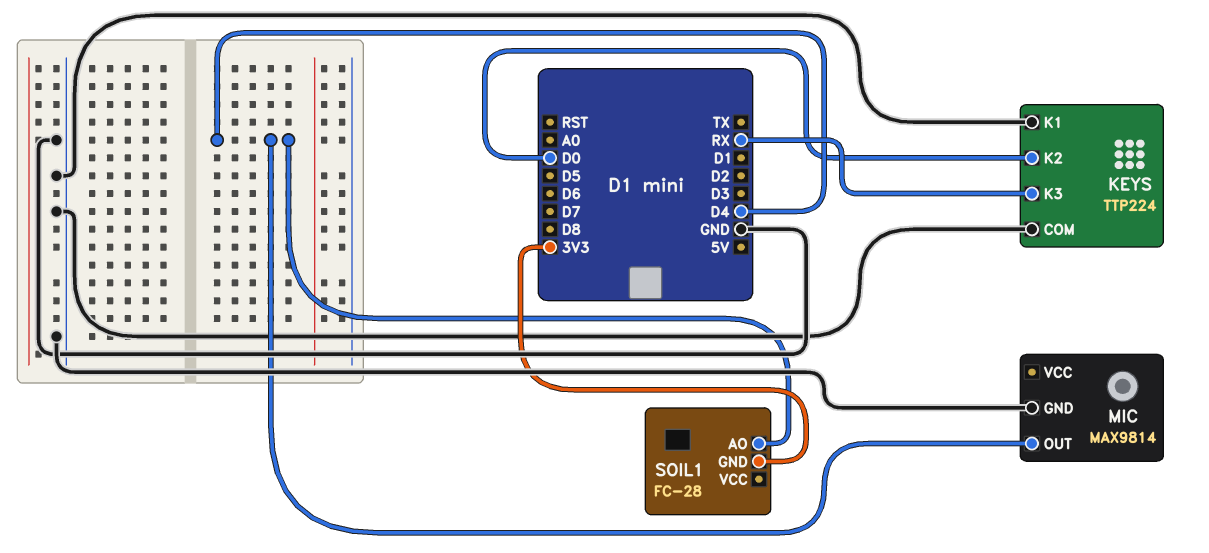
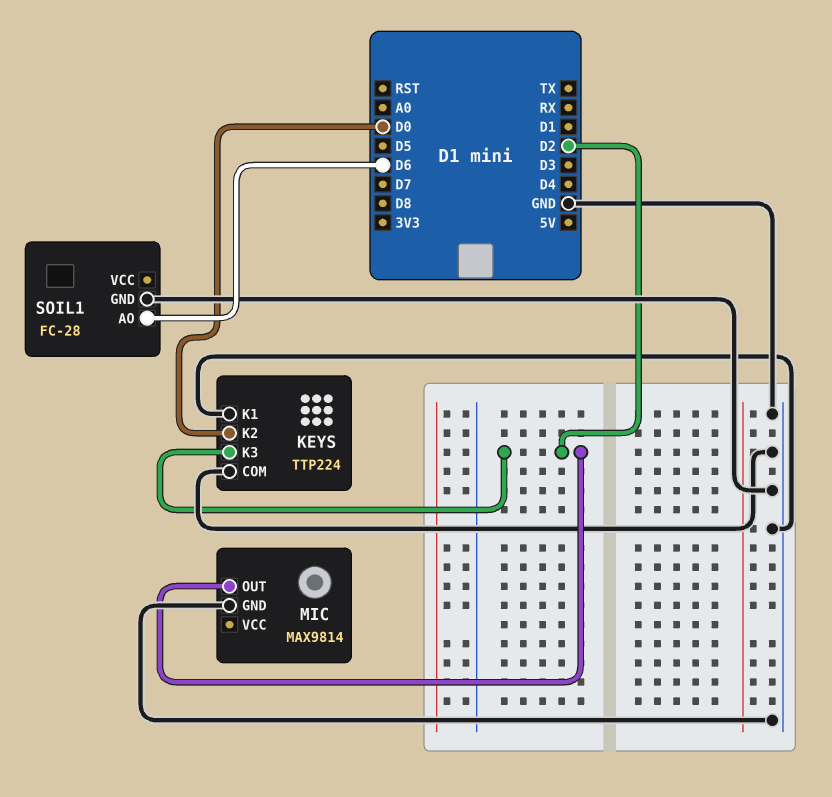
KEYS pin K3: RX -> D2
MIC pin OUT: D4 -> D2
SOIL1 pin AO: D4 -> D6
SOIL1 pin GND: 3V3 -> GND

